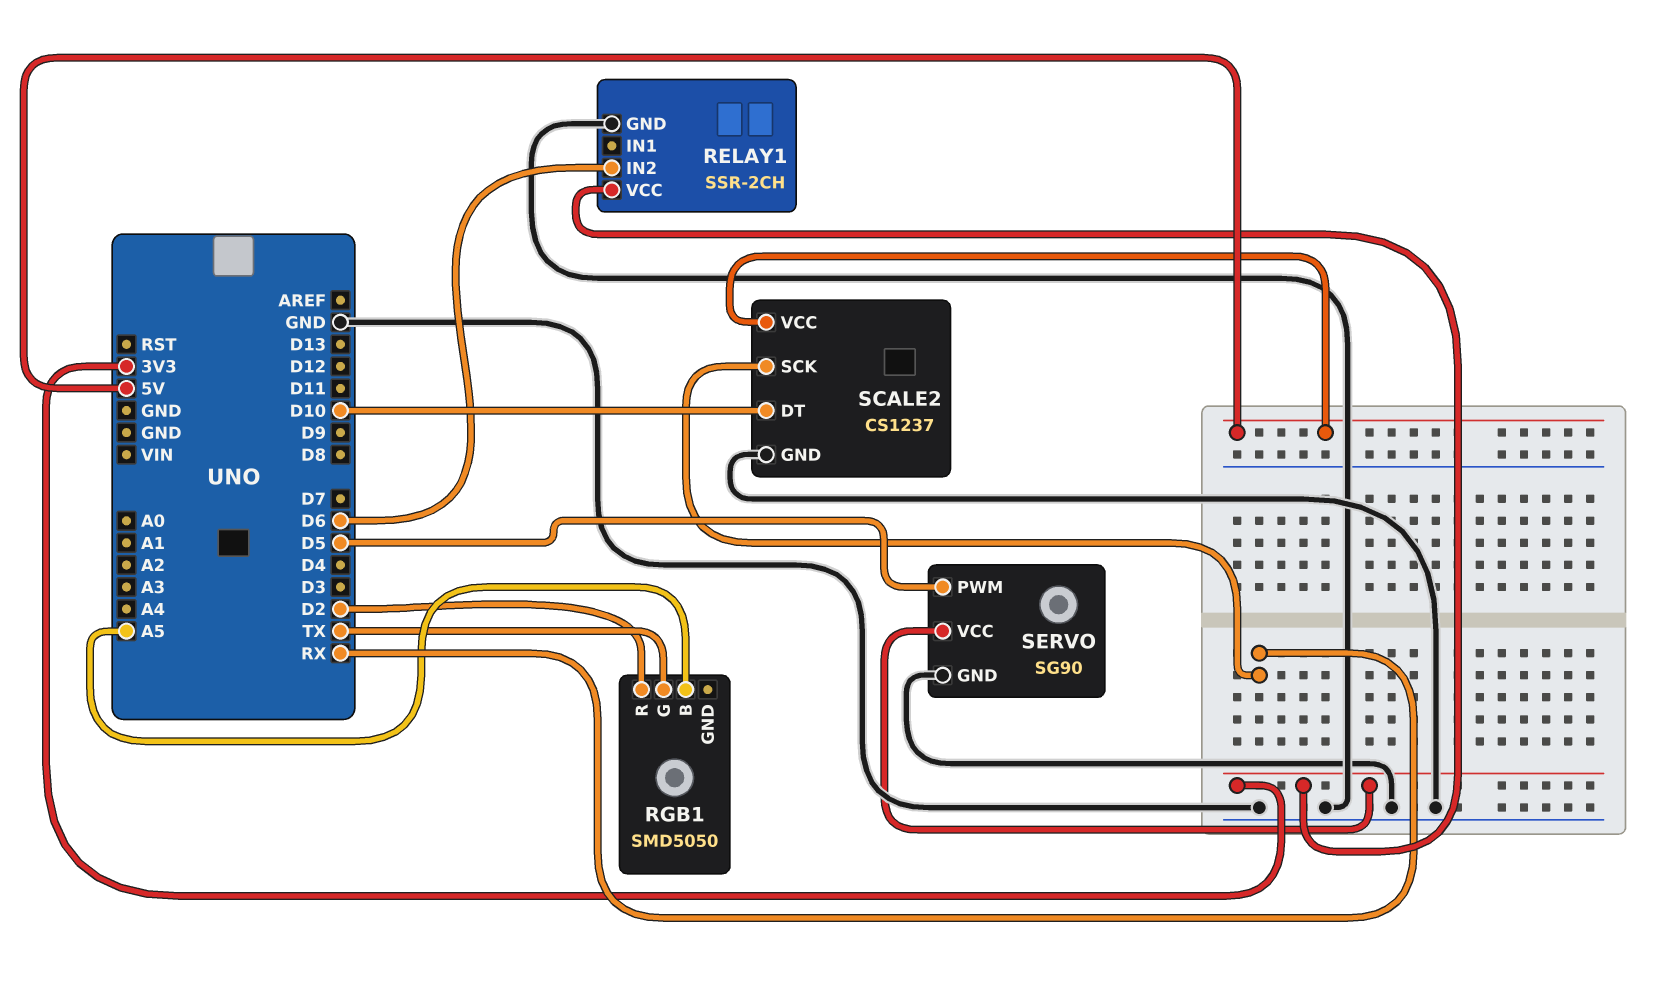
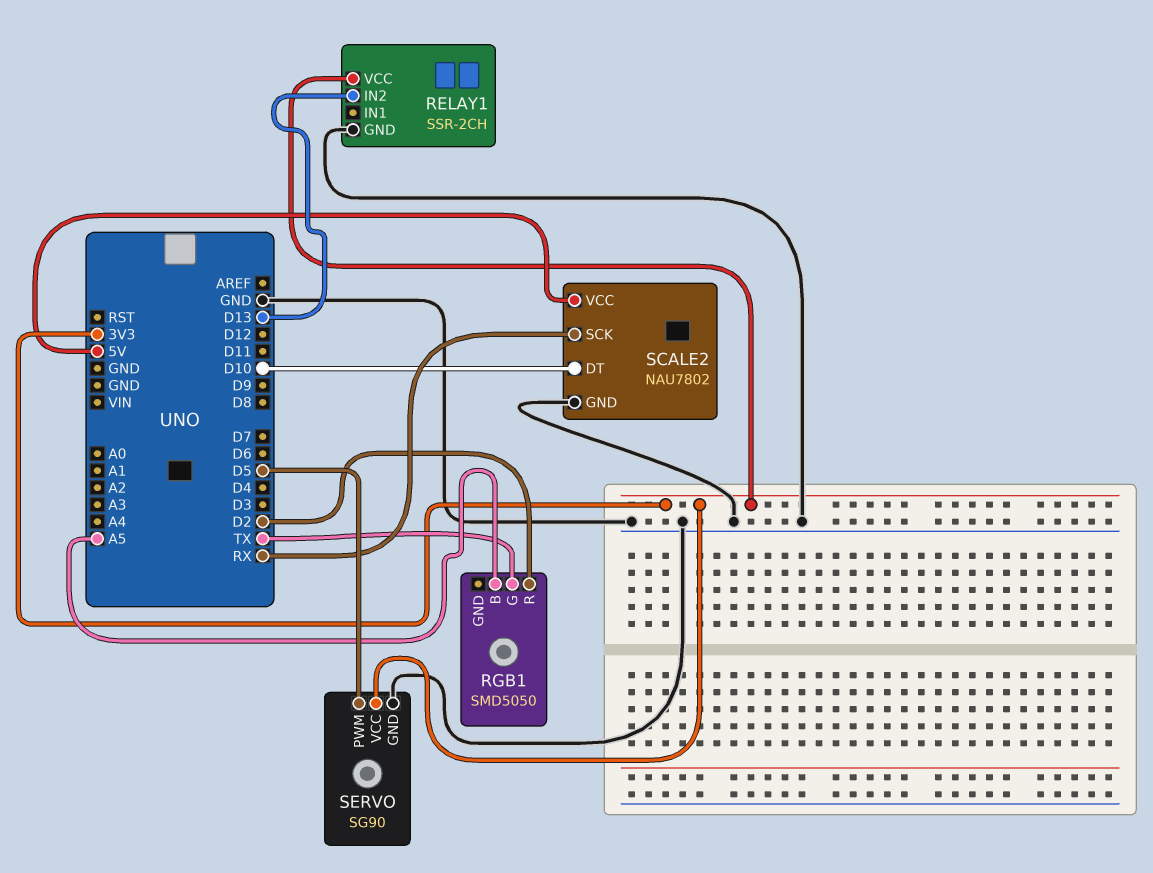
RELAY1 pin IN2: D6 -> D13
SCALE2: CS1237 -> NAU7802

